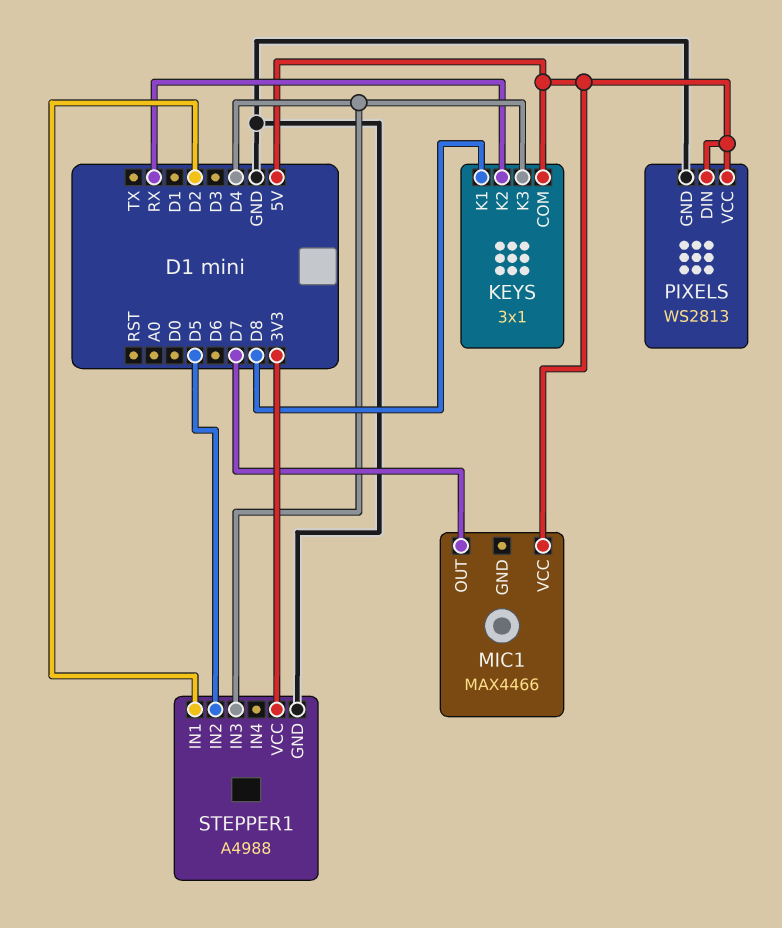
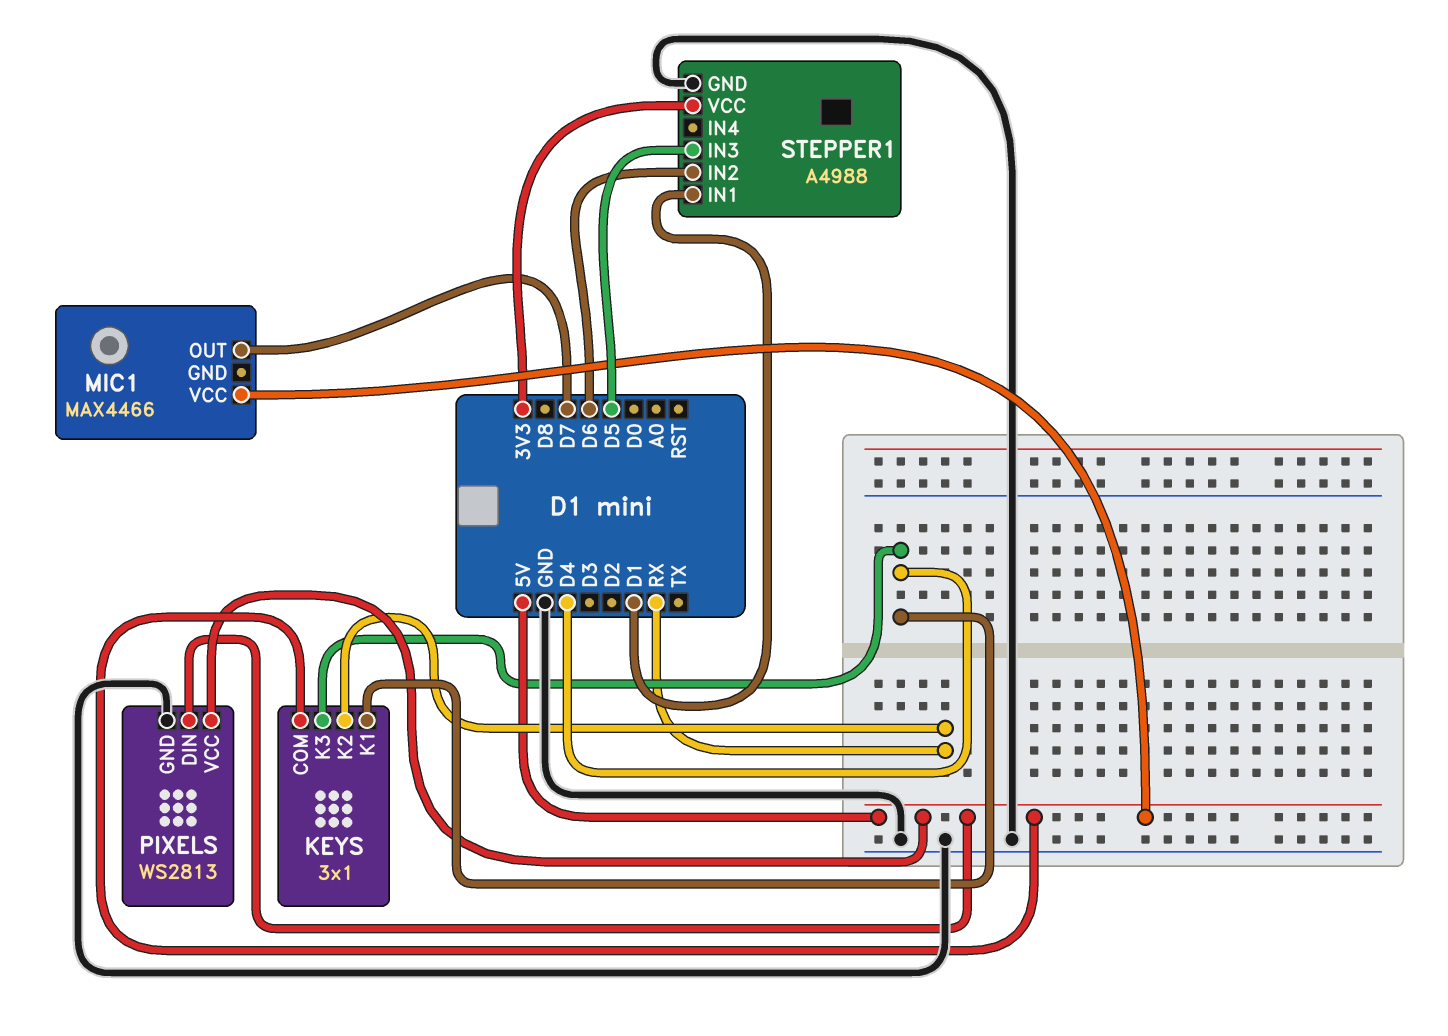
KEYS pin K1: D8 -> D4
STEPPER1 pin IN1: D2 -> D1
STEPPER1 pin IN2: D5 -> D6
STEPPER1 pin IN3: D4 -> D5

